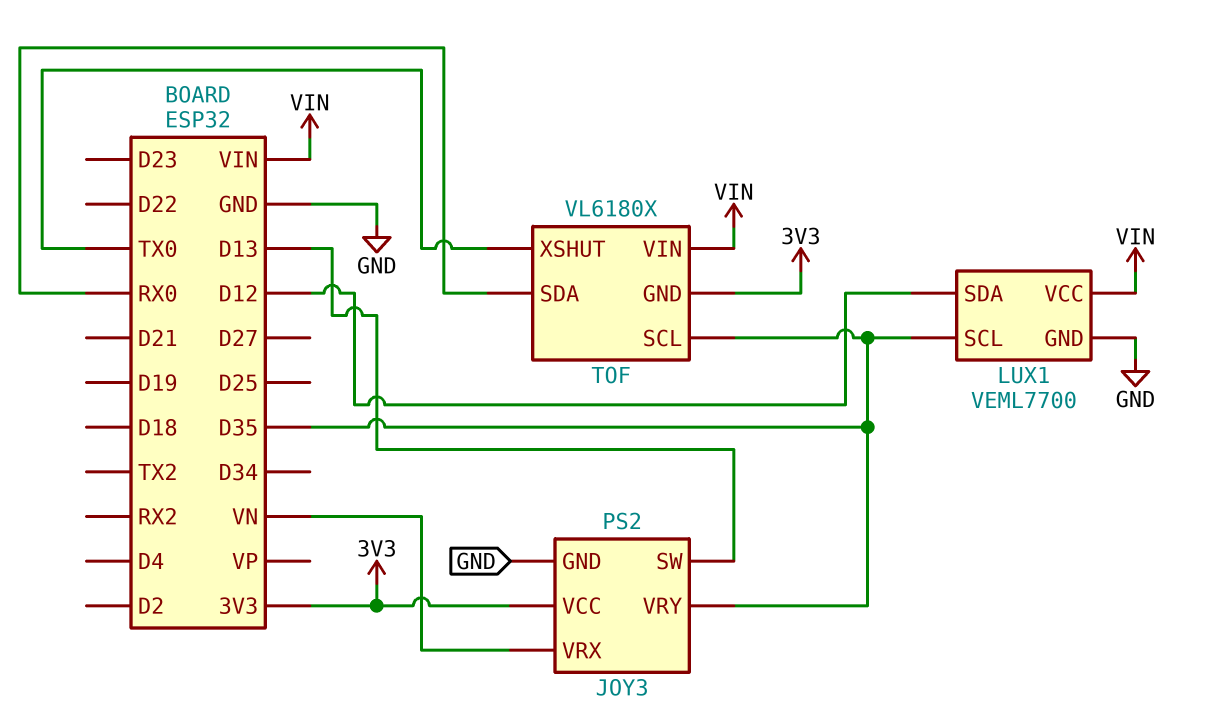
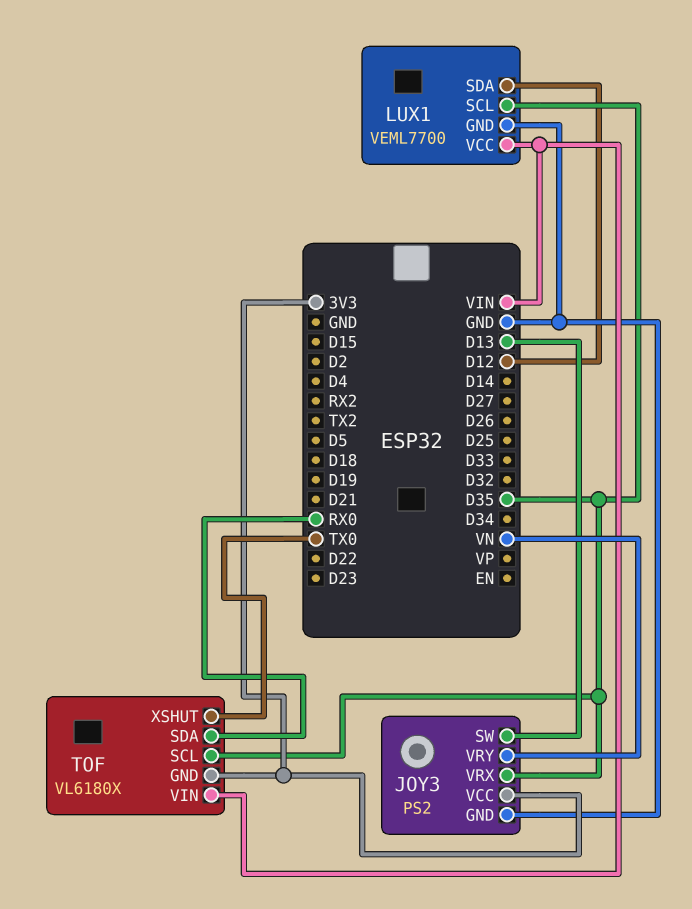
JOY3 pin VRX: VN -> D35
JOY3 pin VRY: D35 -> VN

